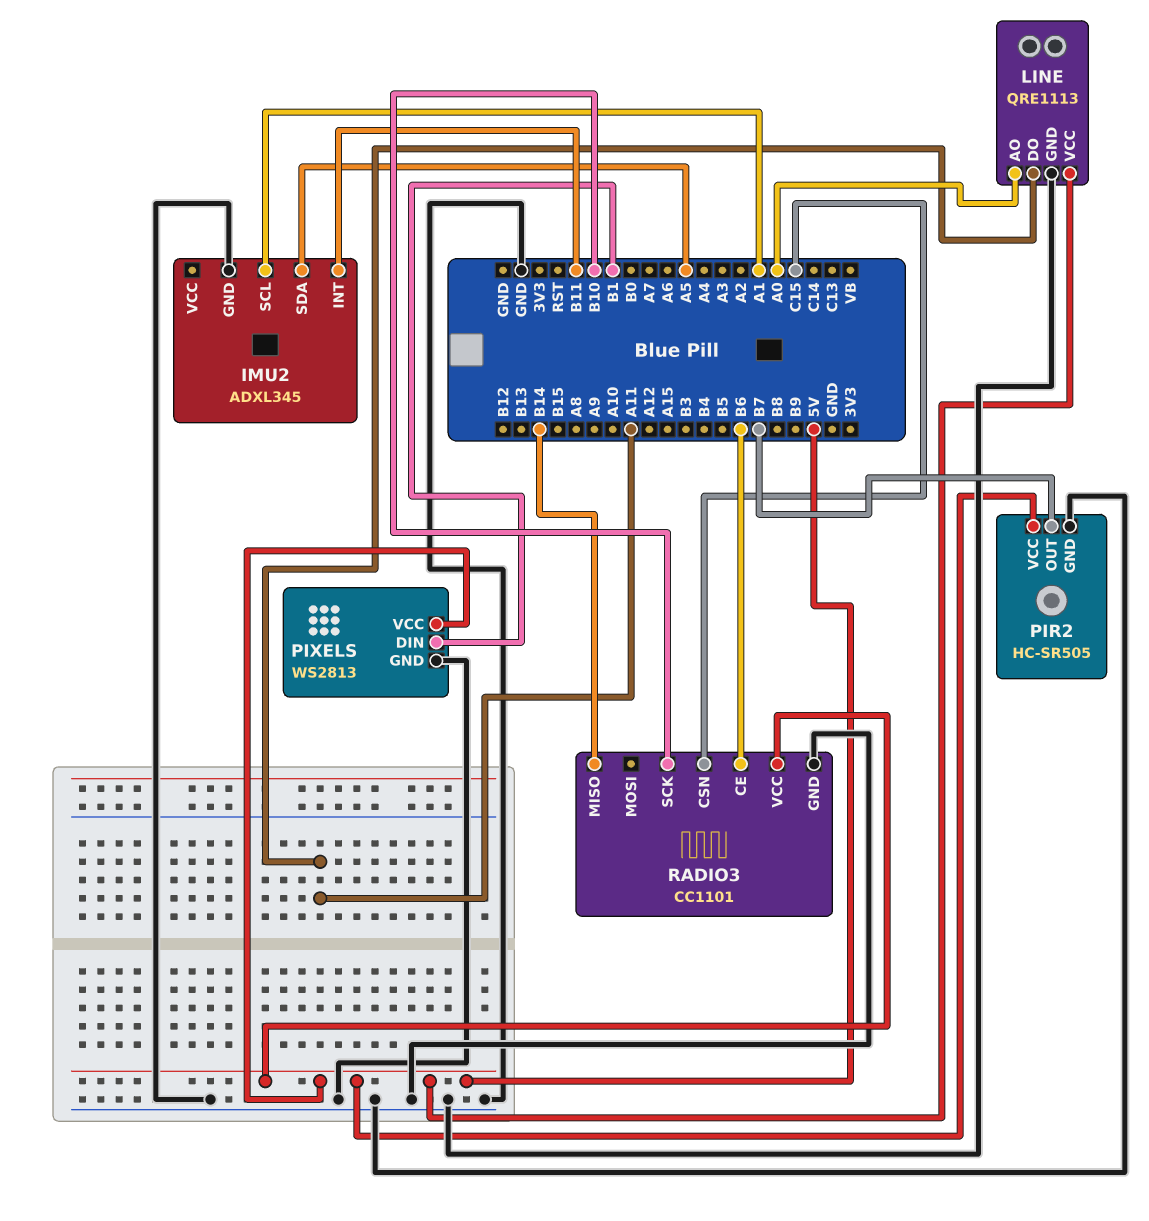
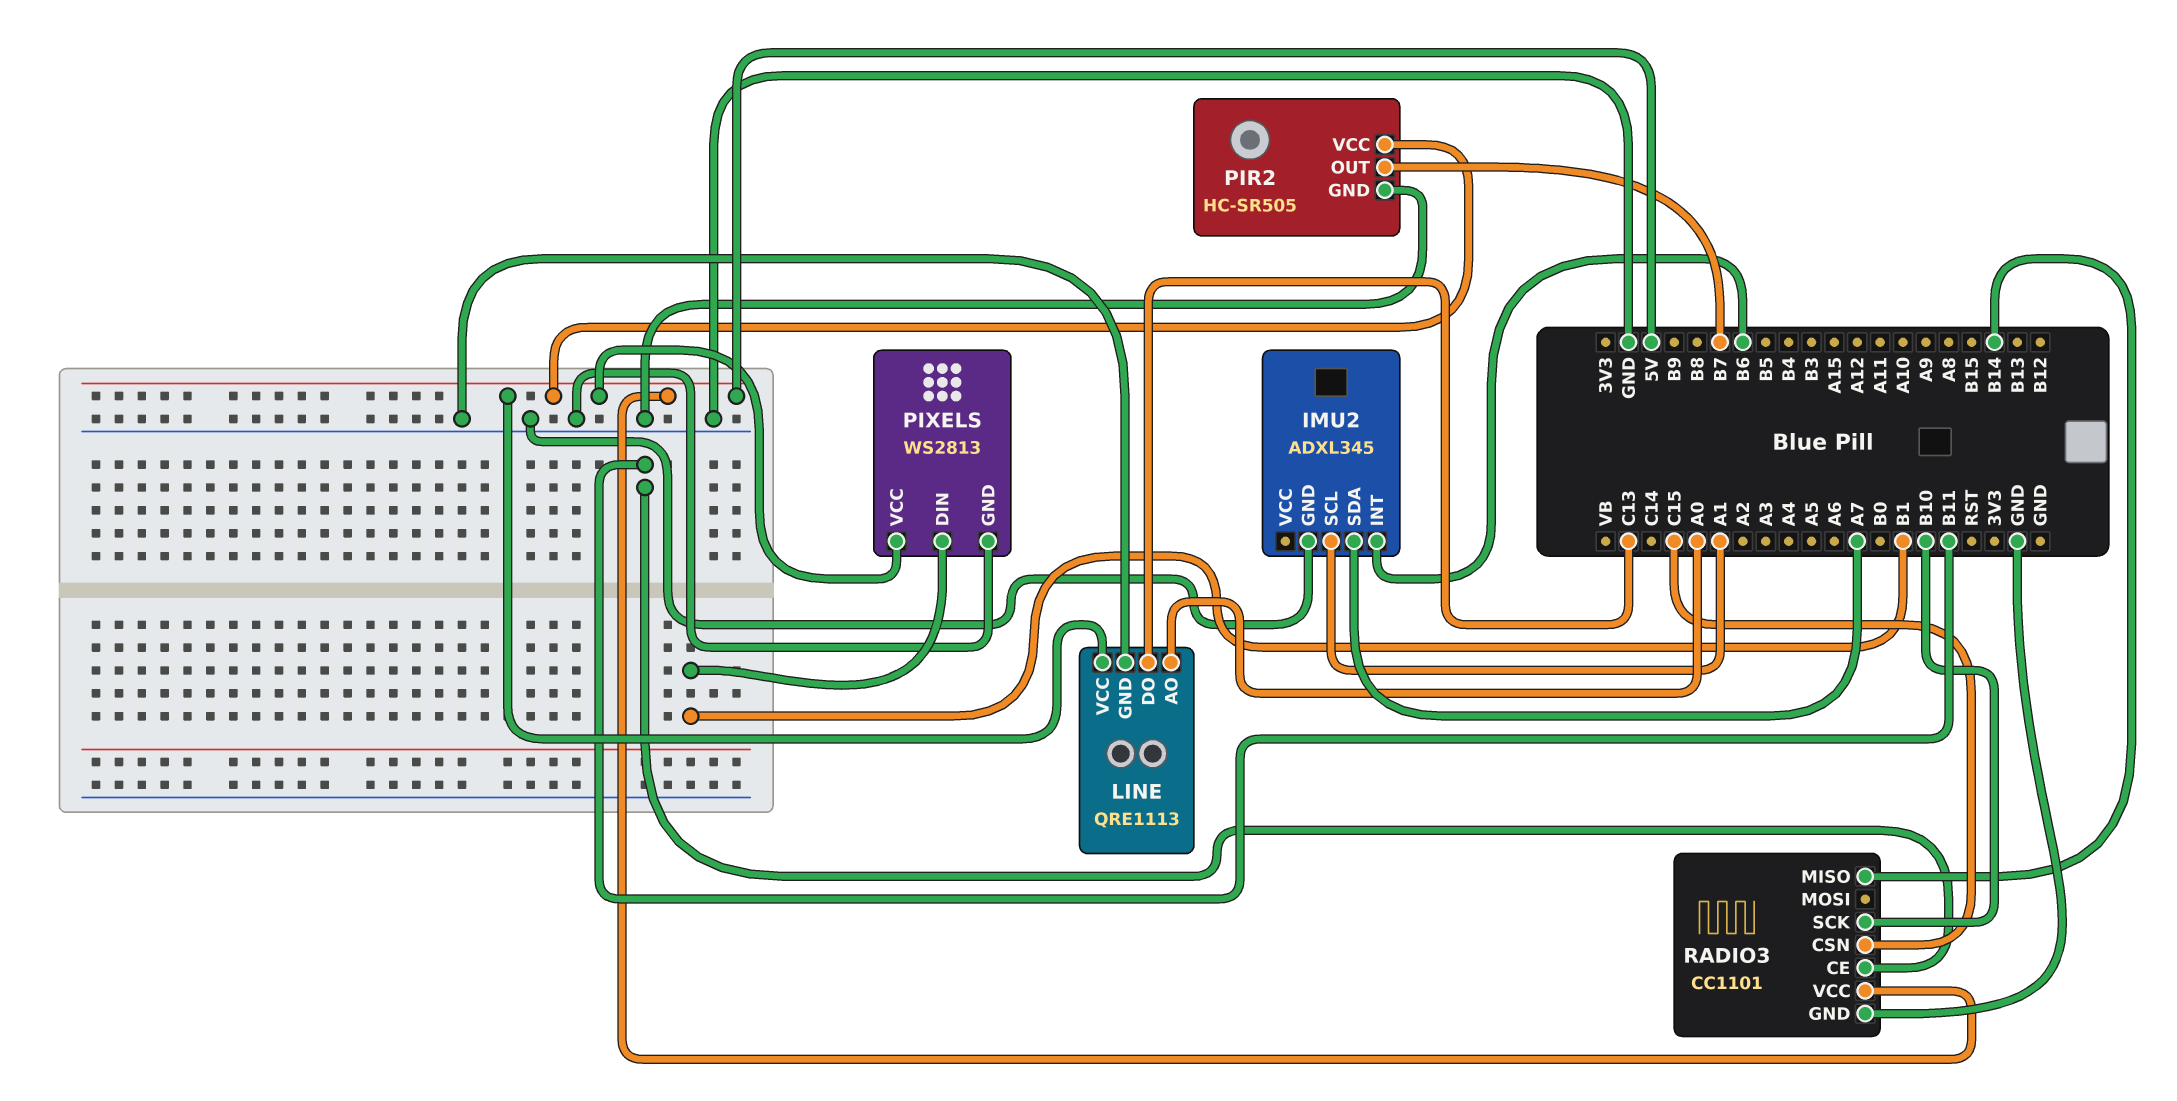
IMU2 pin INT: B11 -> B6
IMU2 pin SDA: A5 -> A7
LINE pin DO: A11 -> C13
RADIO3 pin CE: B6 -> B11

